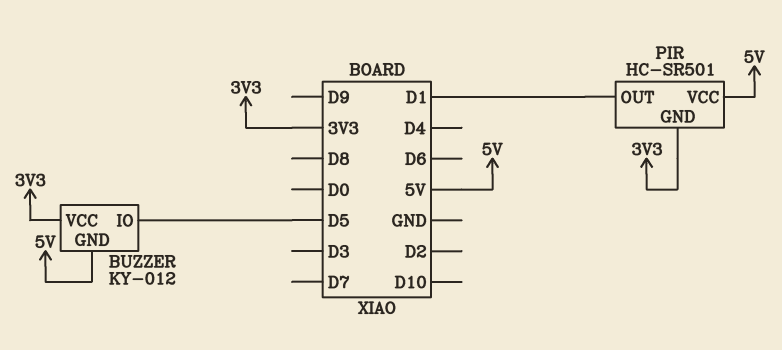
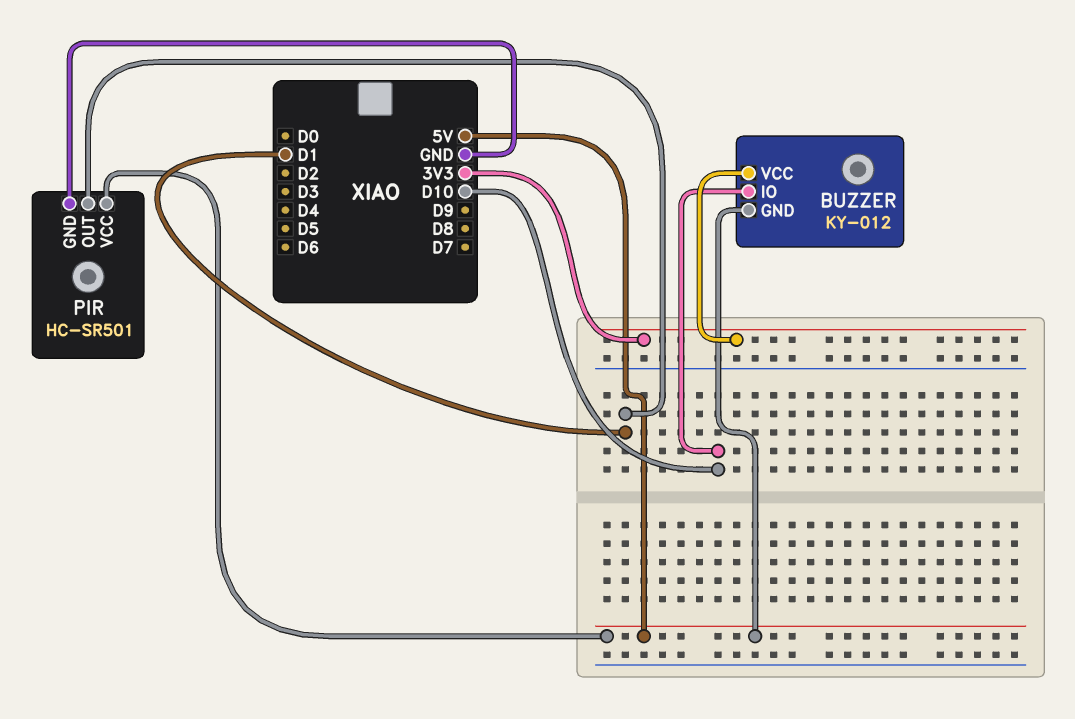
BUZZER pin IO: D5 -> D10
PIR pin GND: 3V3 -> GND

